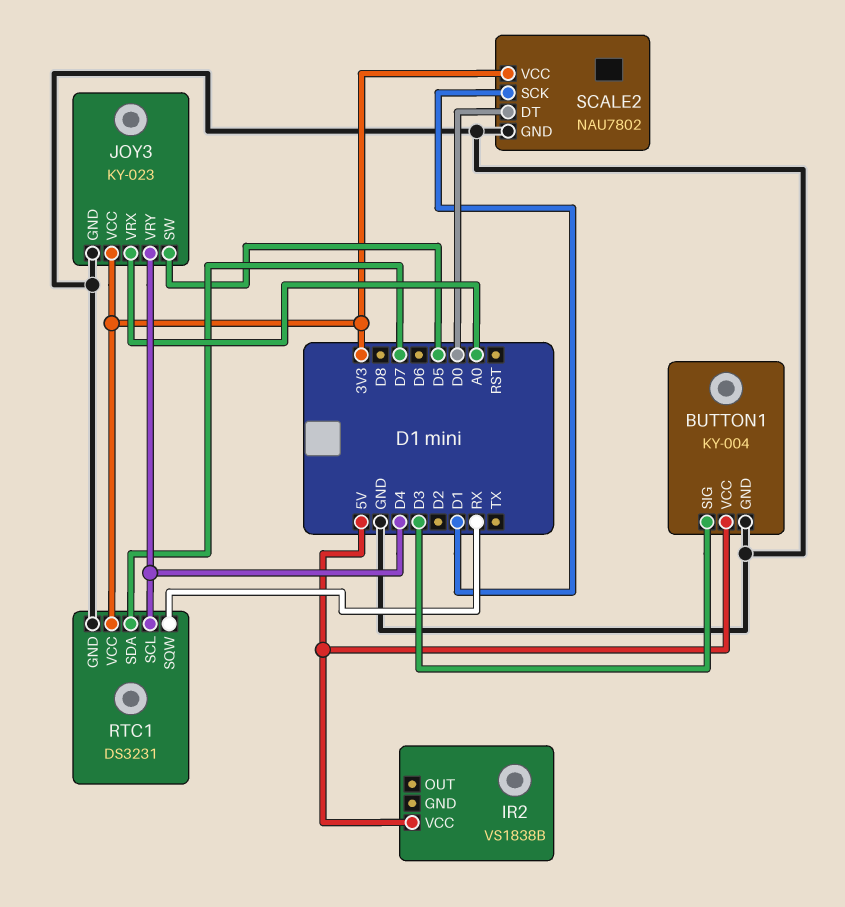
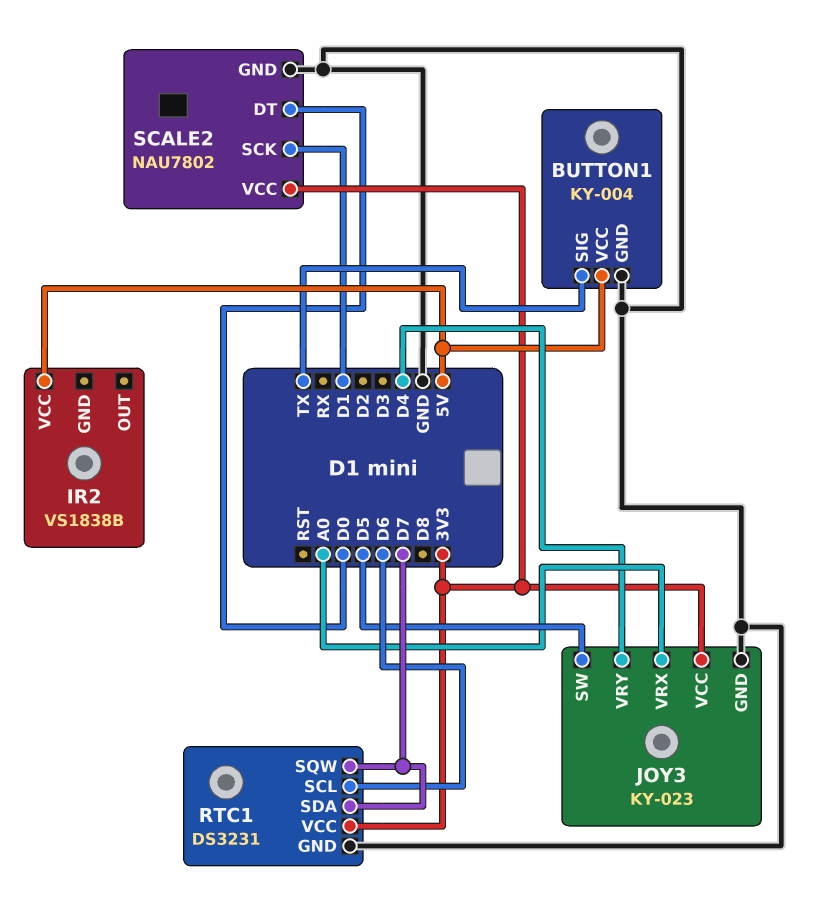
BUTTON1 pin SIG: D3 -> TX
RTC1 pin SCL: D4 -> D6
RTC1 pin SQW: RX -> D7

